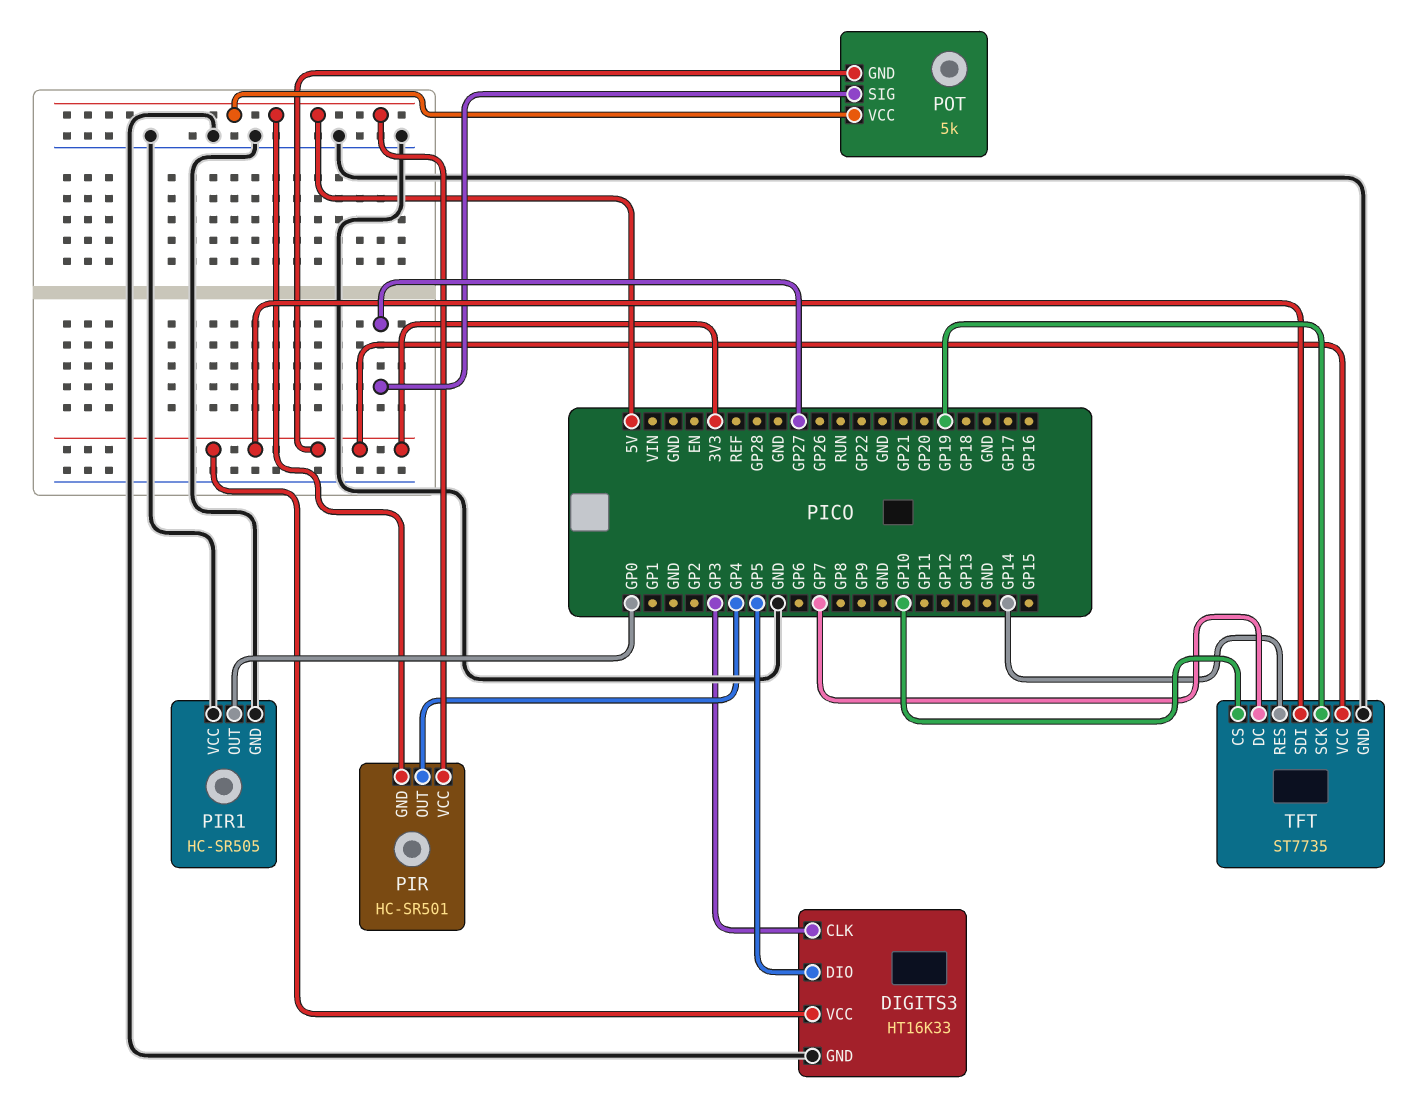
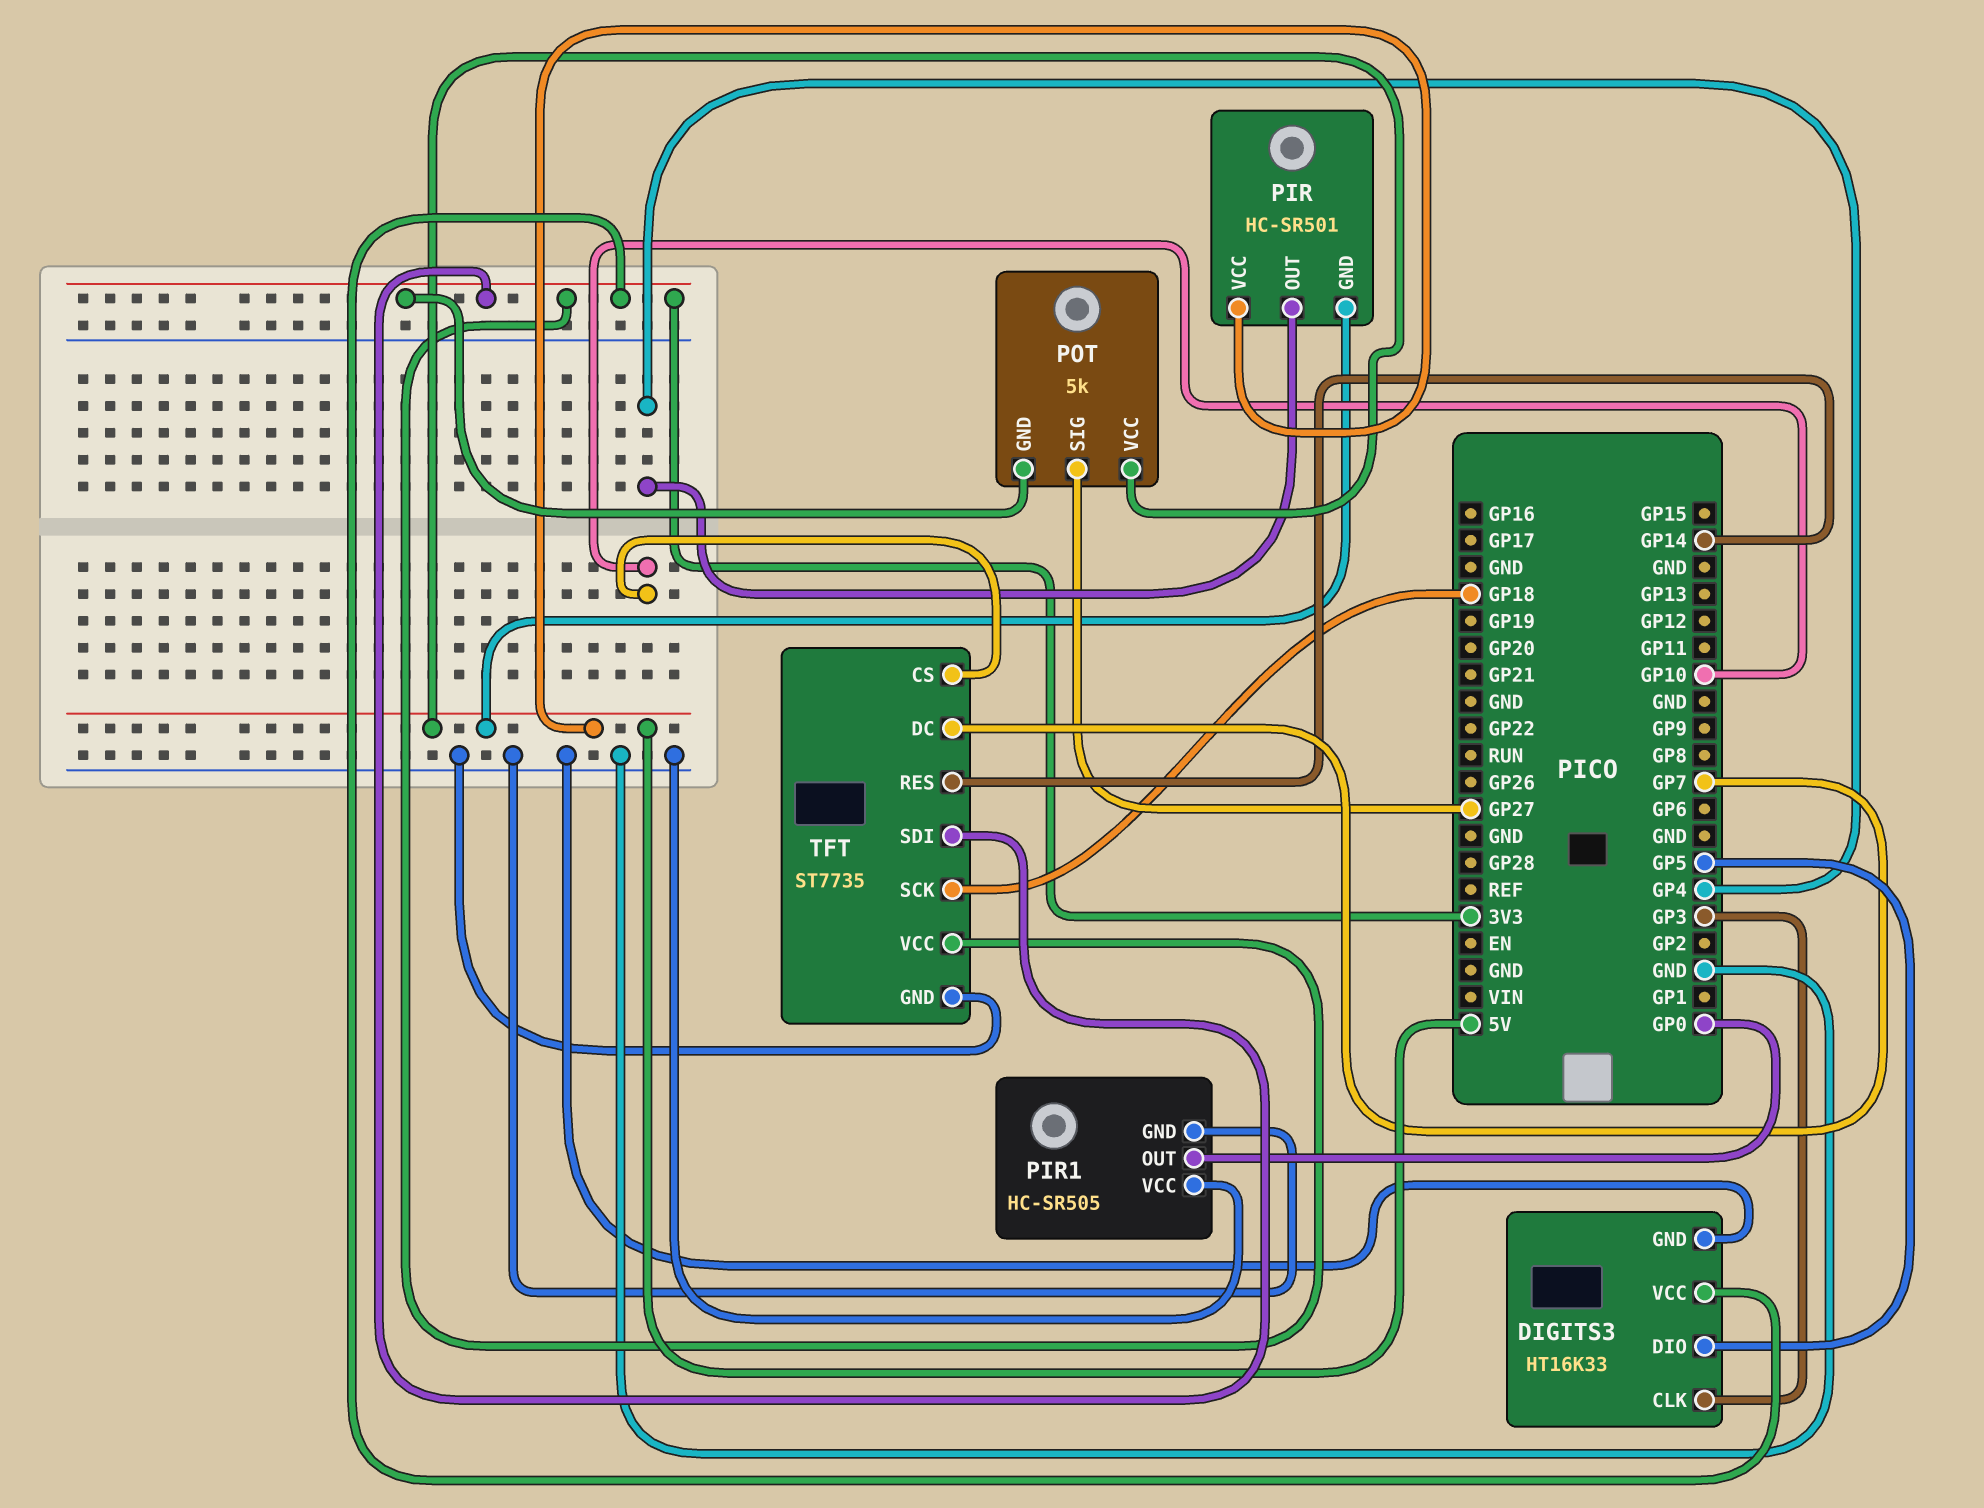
TFT pin SCK: GP19 -> GP18

